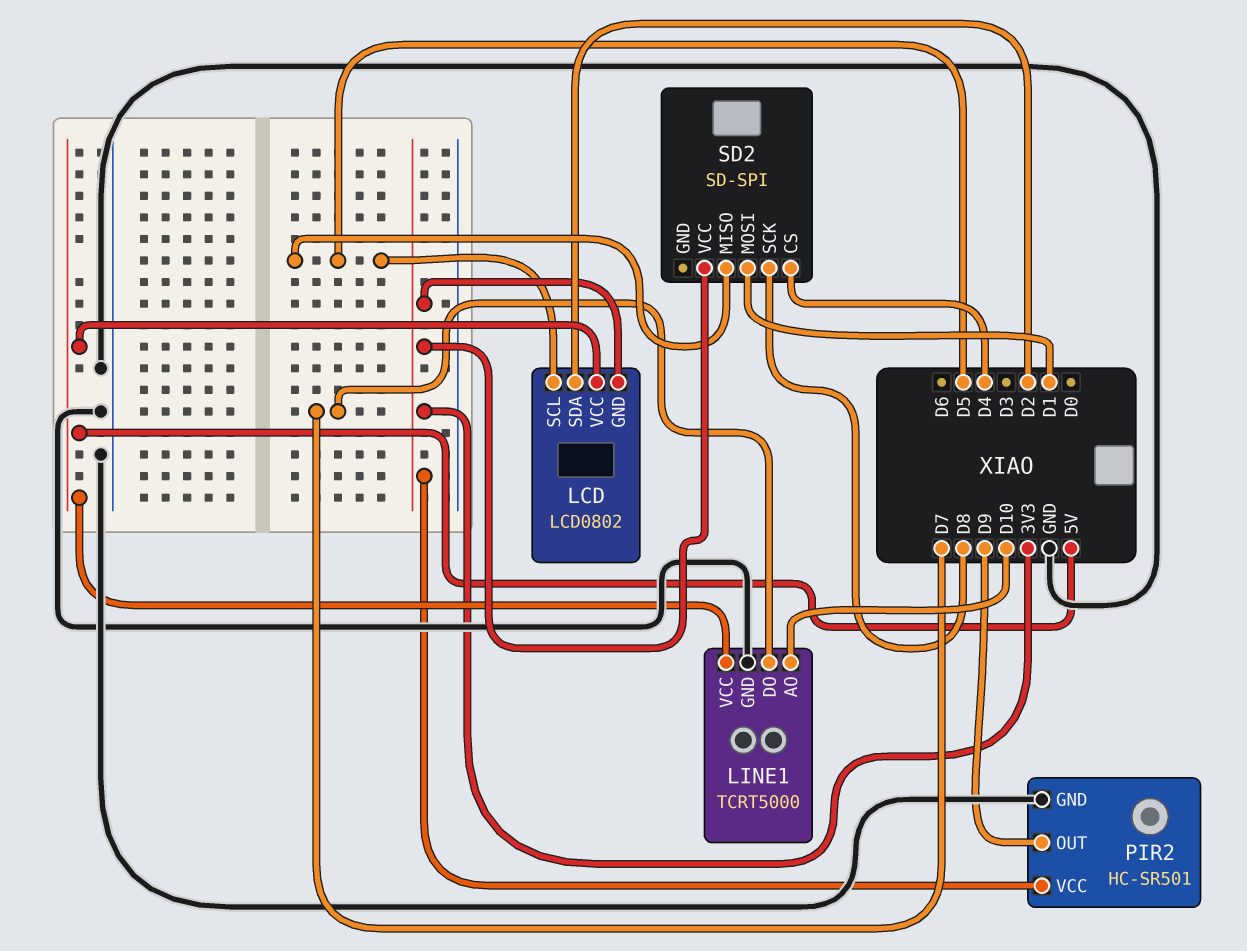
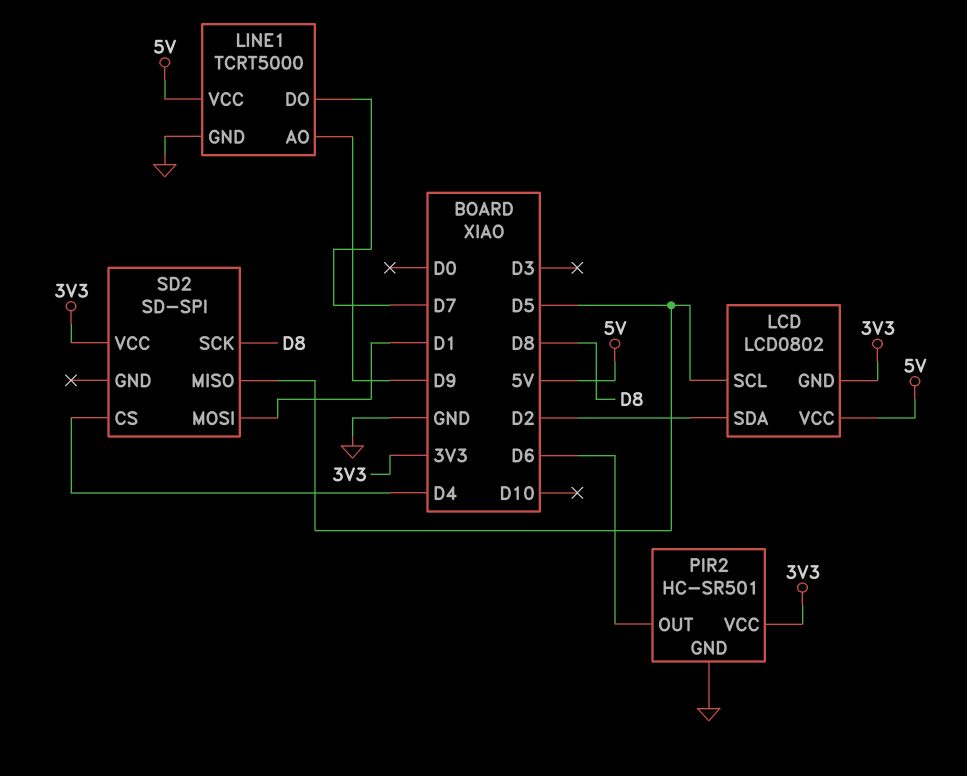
LINE1 pin AO: D10 -> D9
PIR2 pin OUT: D9 -> D6

